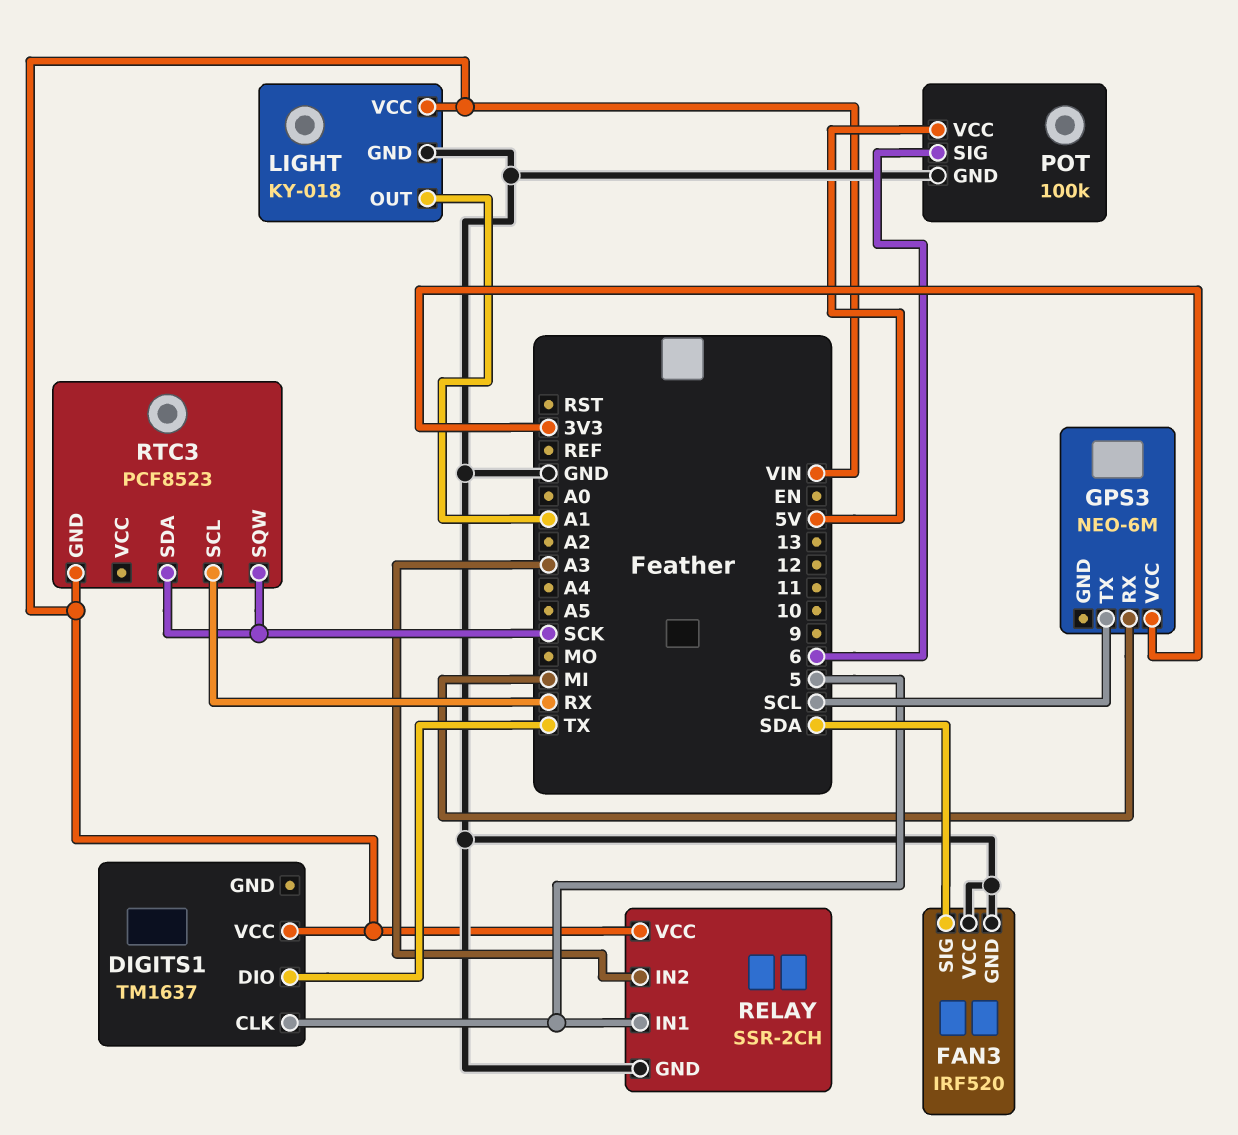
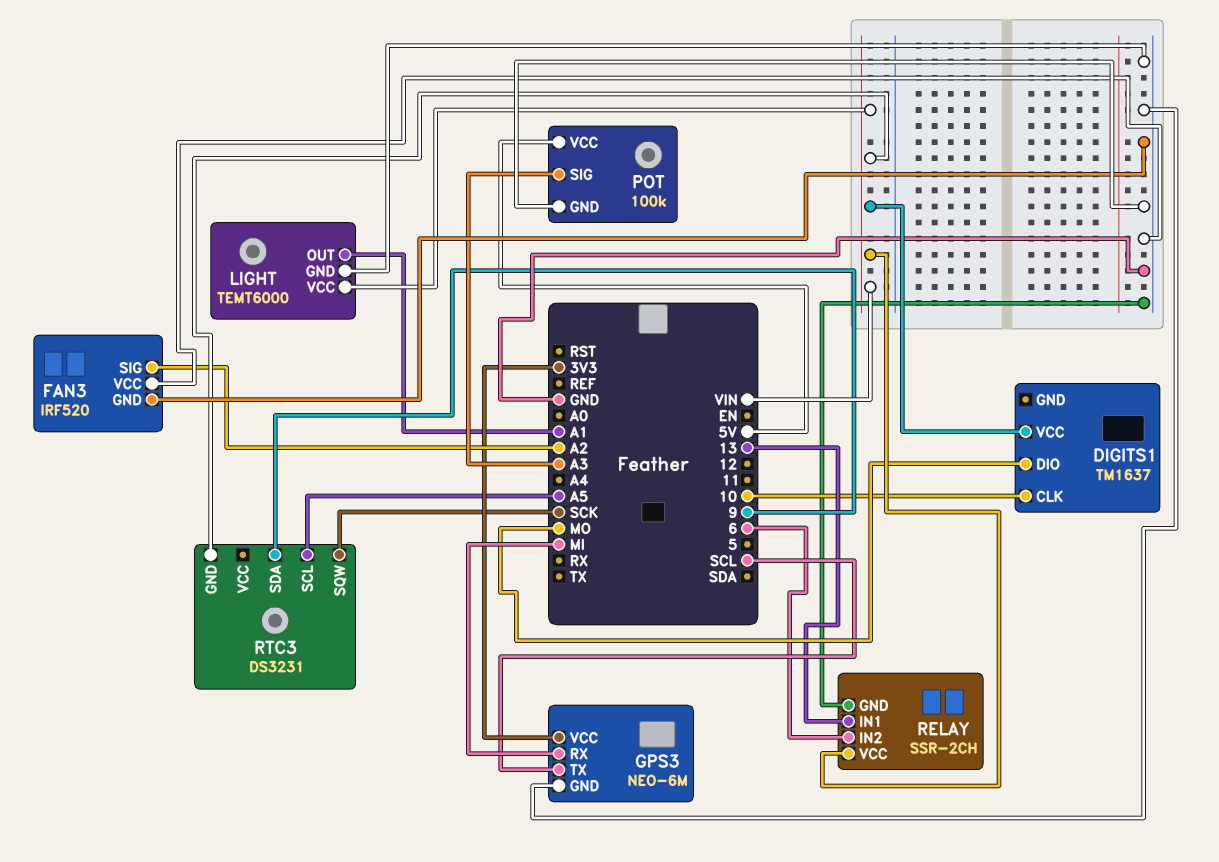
DIGITS1 pin CLK: 5 -> 10
DIGITS1 pin DIO: TX -> MO
FAN3 pin SIG: SDA -> A2
GPS3 pin GND: none -> GND
LIGHT: KY-018 -> TEMT6000
POT pin SIG: 6 -> A3
RELAY pin IN1: 5 -> 13
RELAY pin IN2: A3 -> 6
RTC3: PCF8523 -> DS3231
RTC3 pin SCL: RX -> A5
RTC3 pin SDA: SCK -> 9

